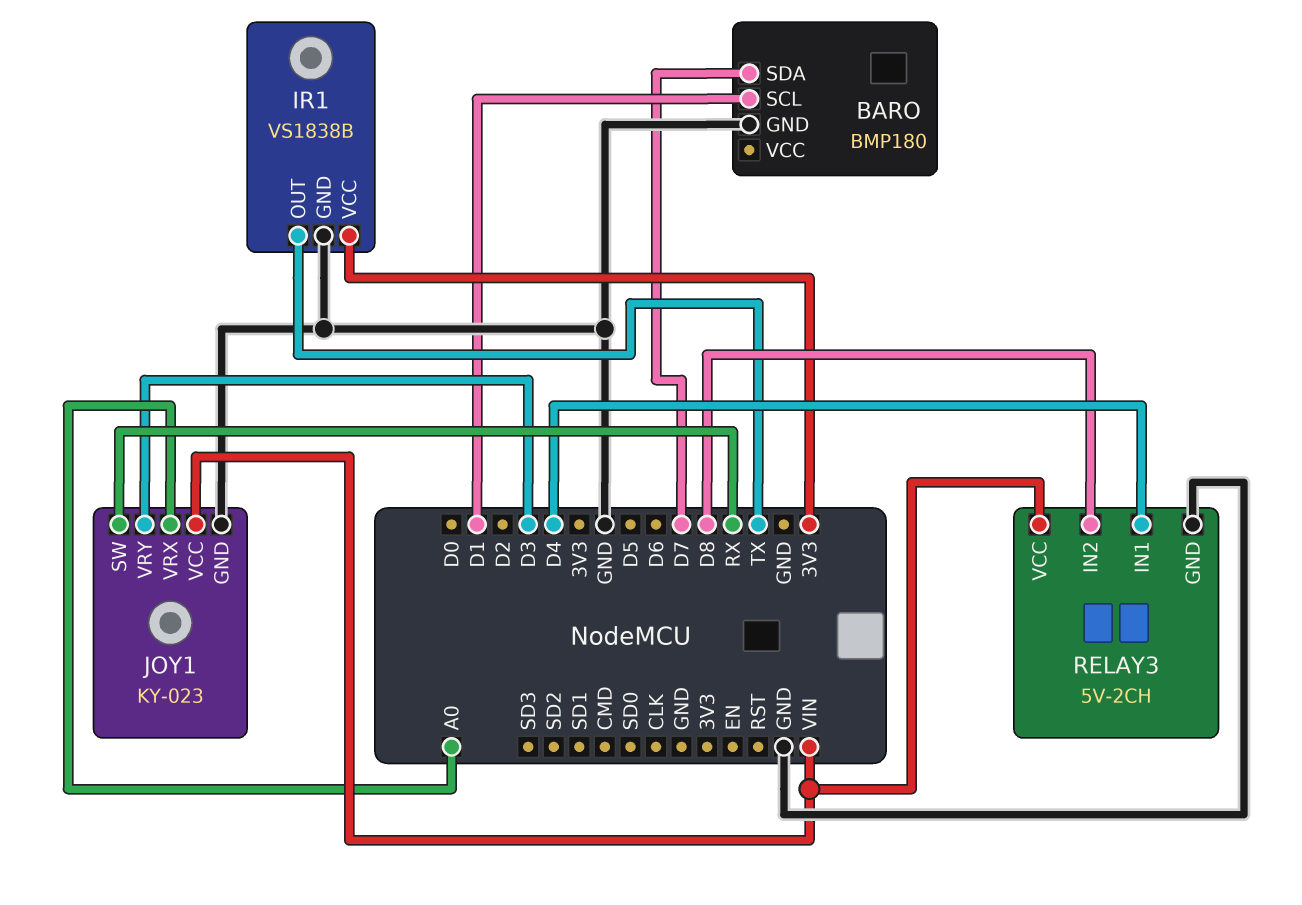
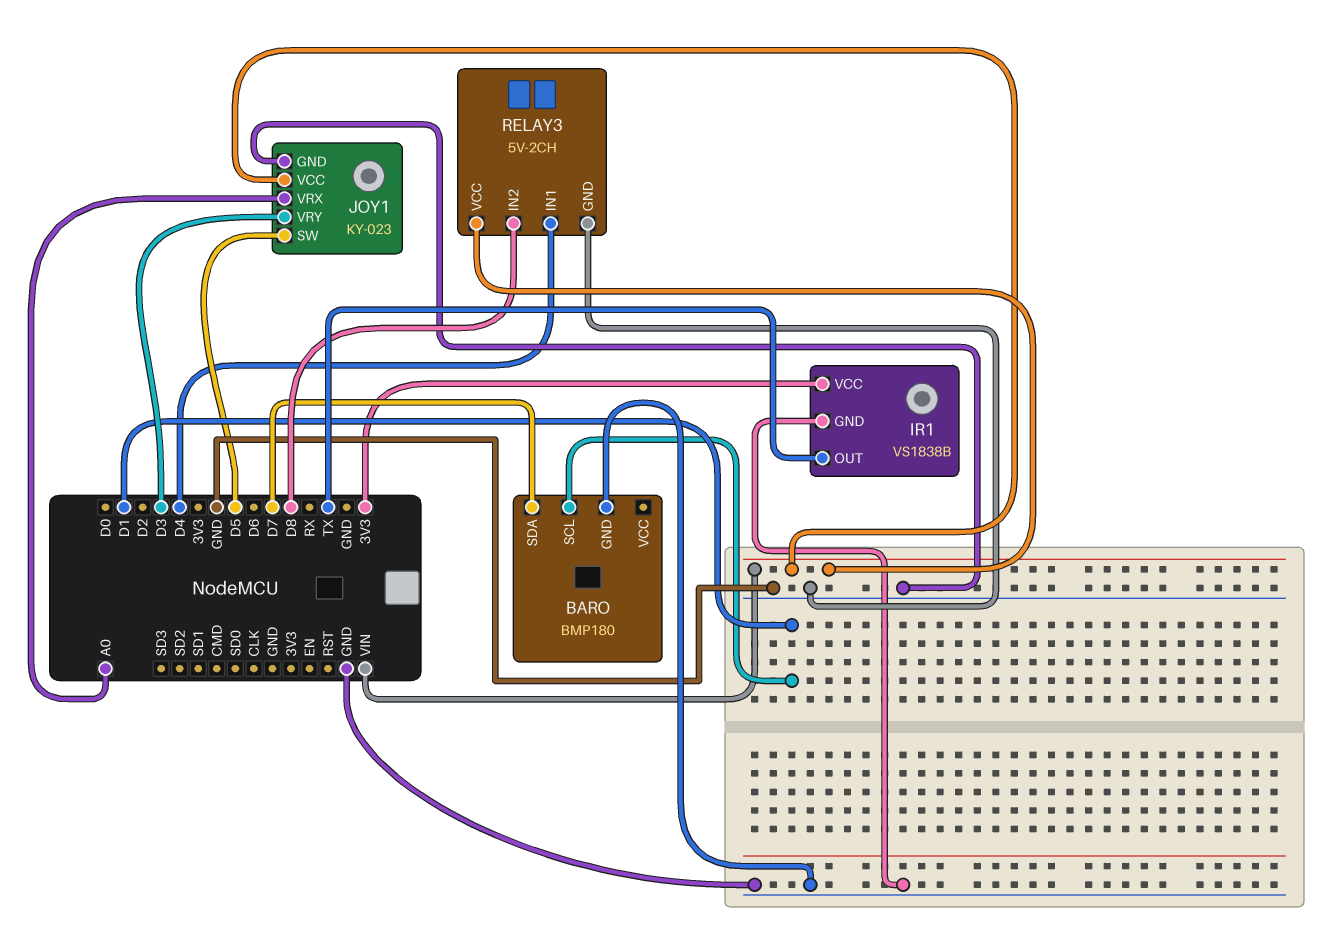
JOY1 pin SW: RX -> D5

